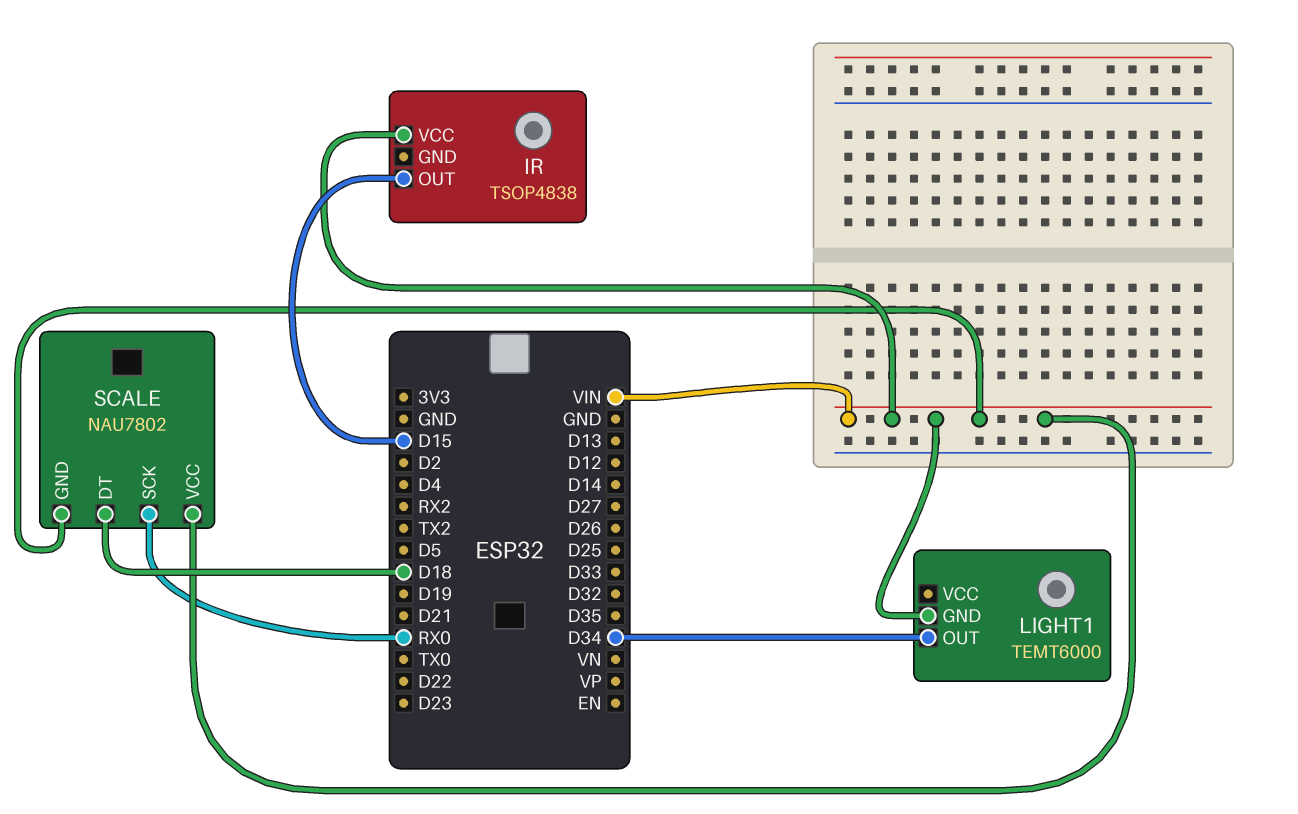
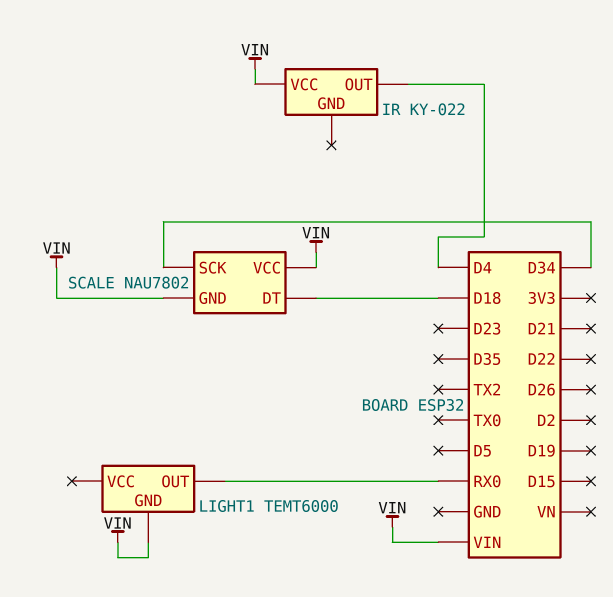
IR: TSOP4838 -> KY-022
IR pin OUT: D15 -> D4
LIGHT1 pin OUT: D34 -> RX0
SCALE pin SCK: RX0 -> D34

